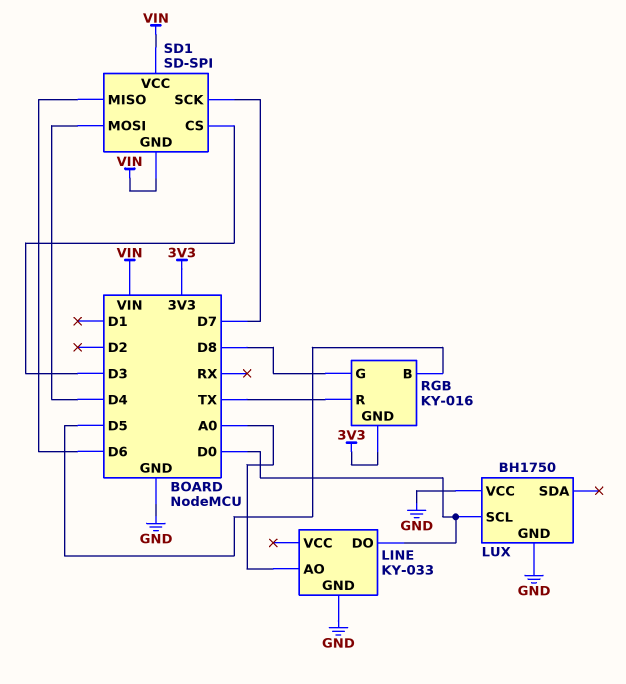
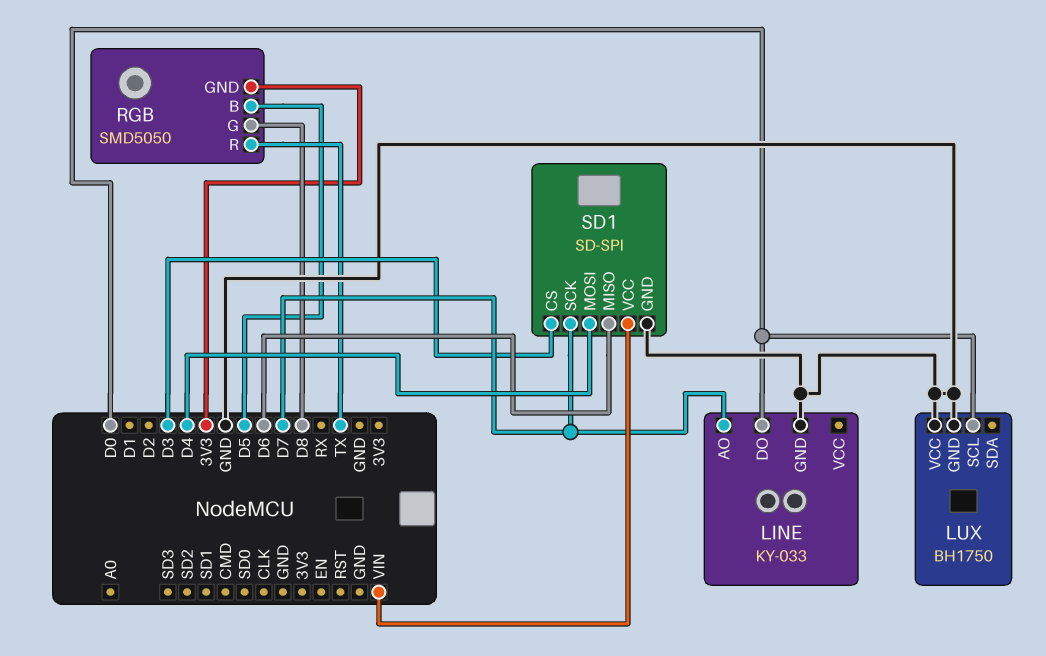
LINE pin AO: A0 -> D7
RGB: KY-016 -> SMD5050
SD1 pin GND: VIN -> GND

